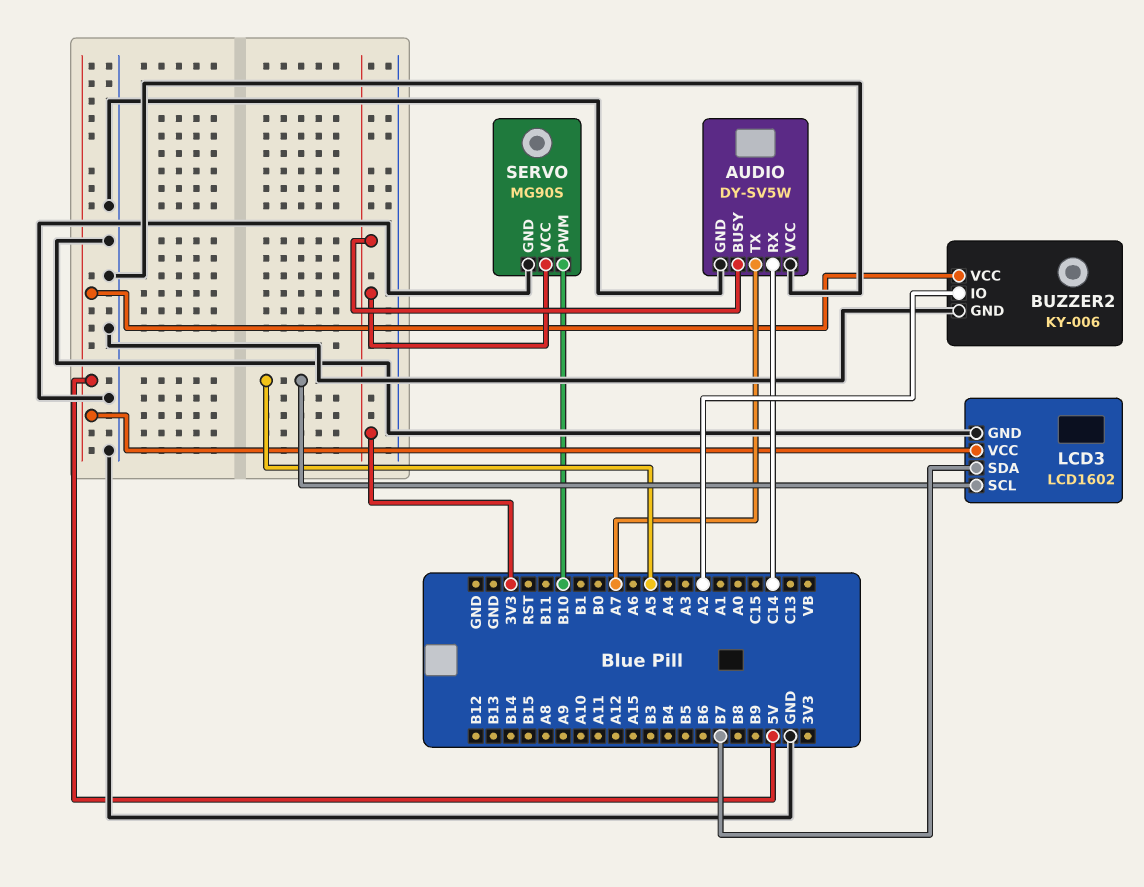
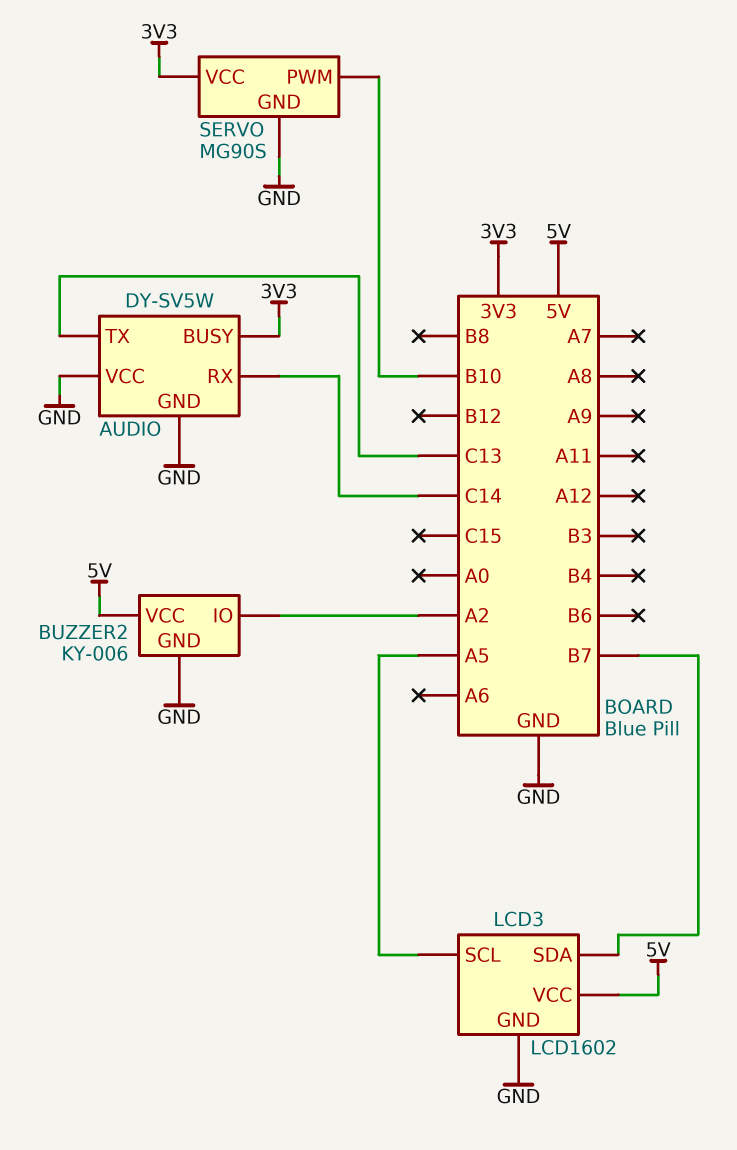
AUDIO pin TX: A7 -> C13

